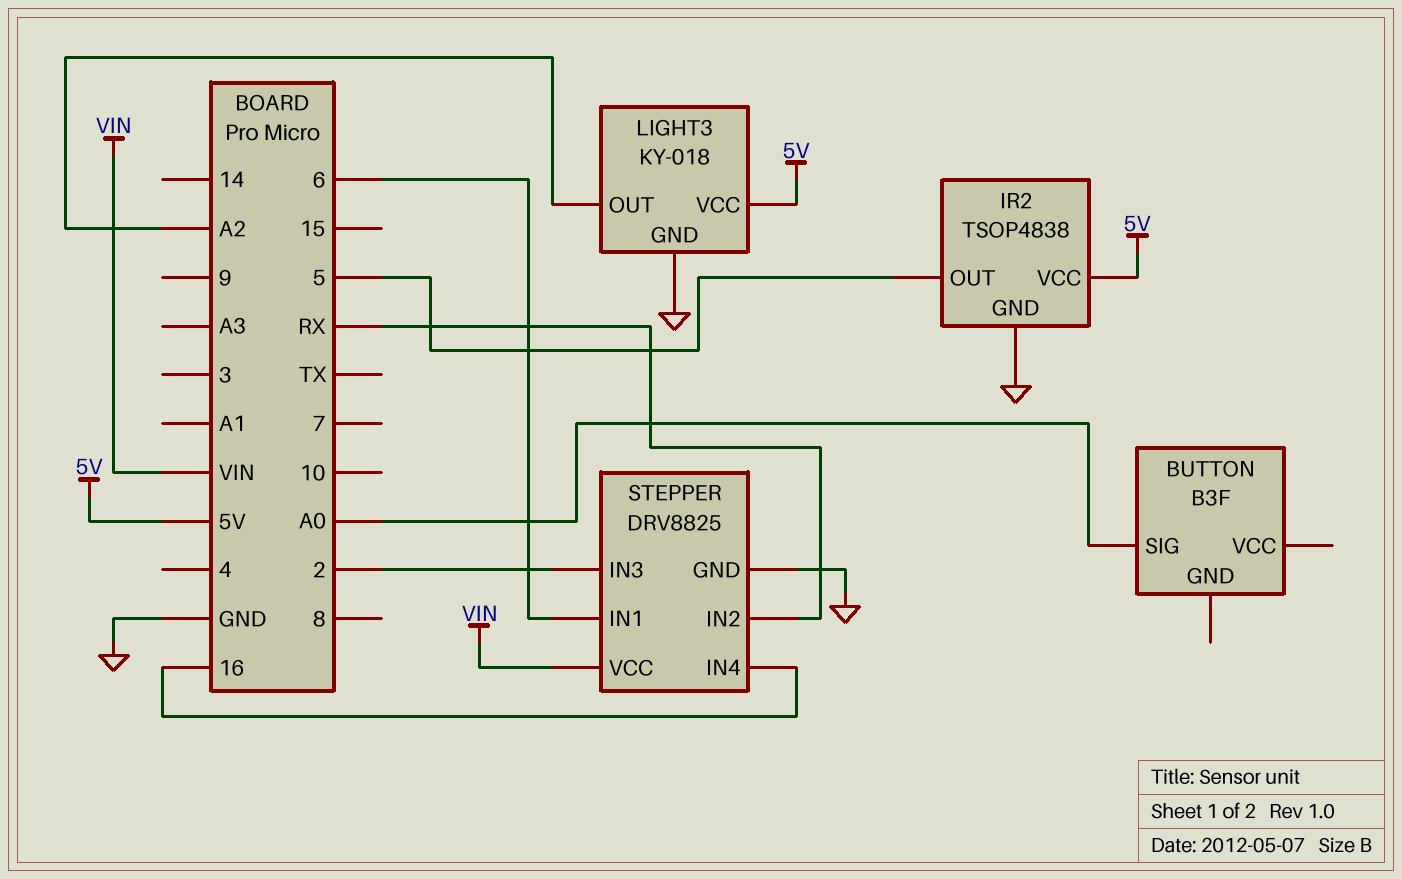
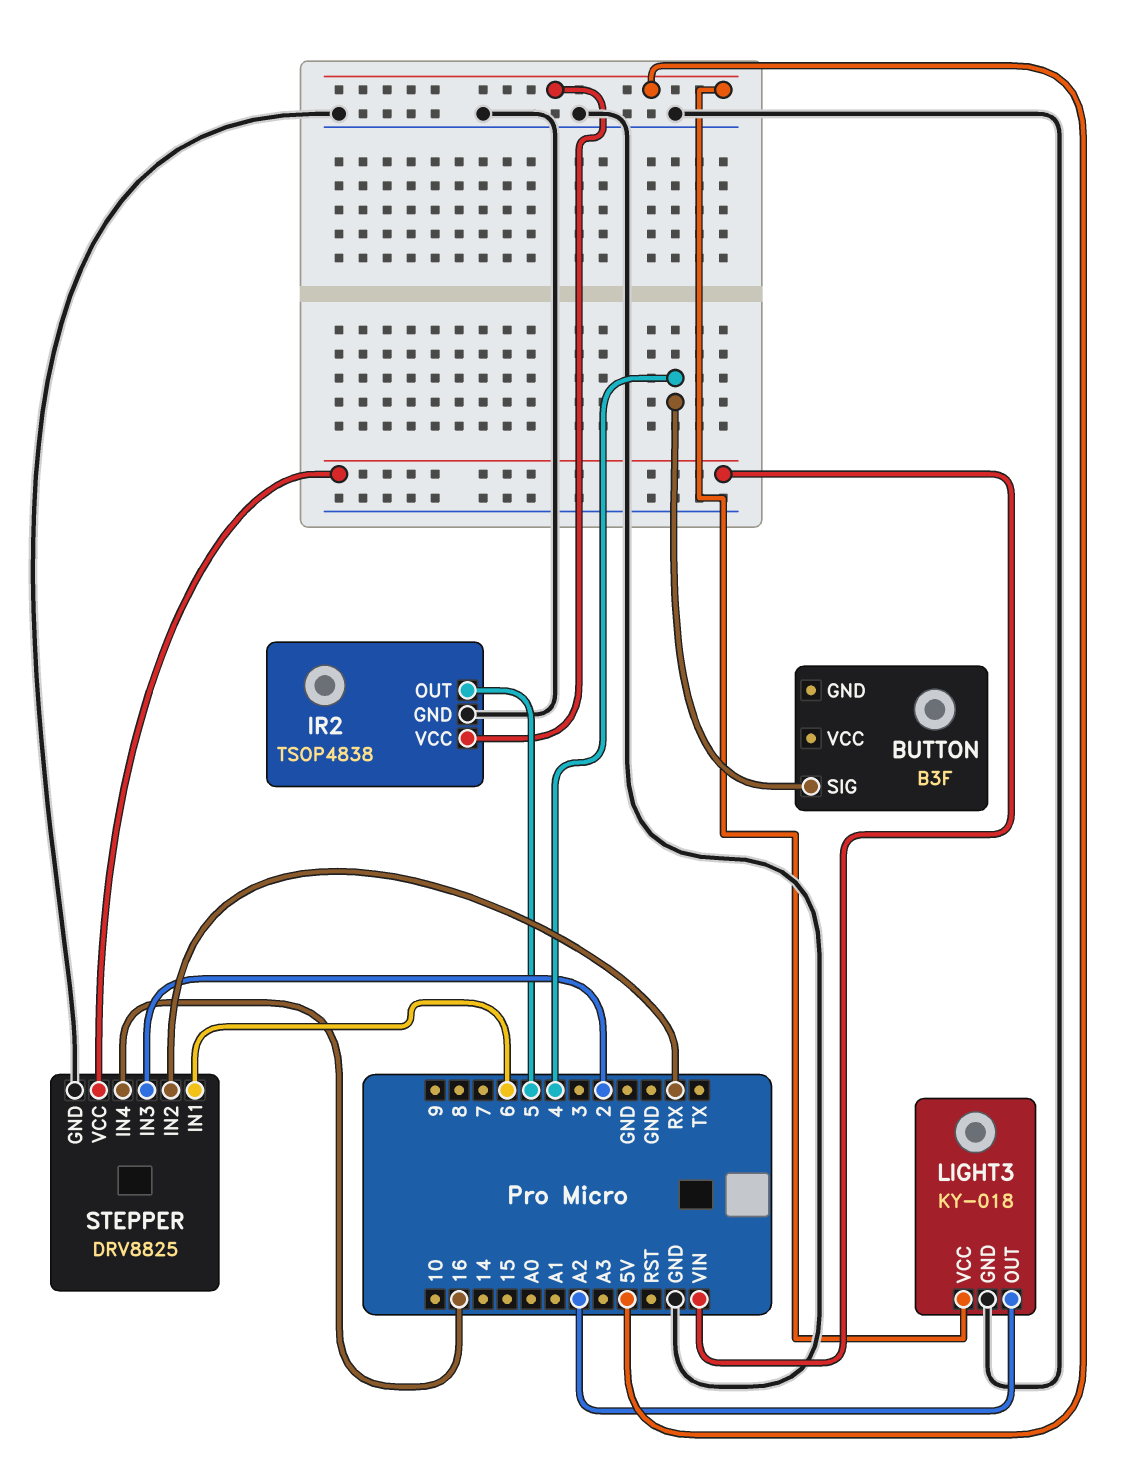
BUTTON pin SIG: A0 -> 4

